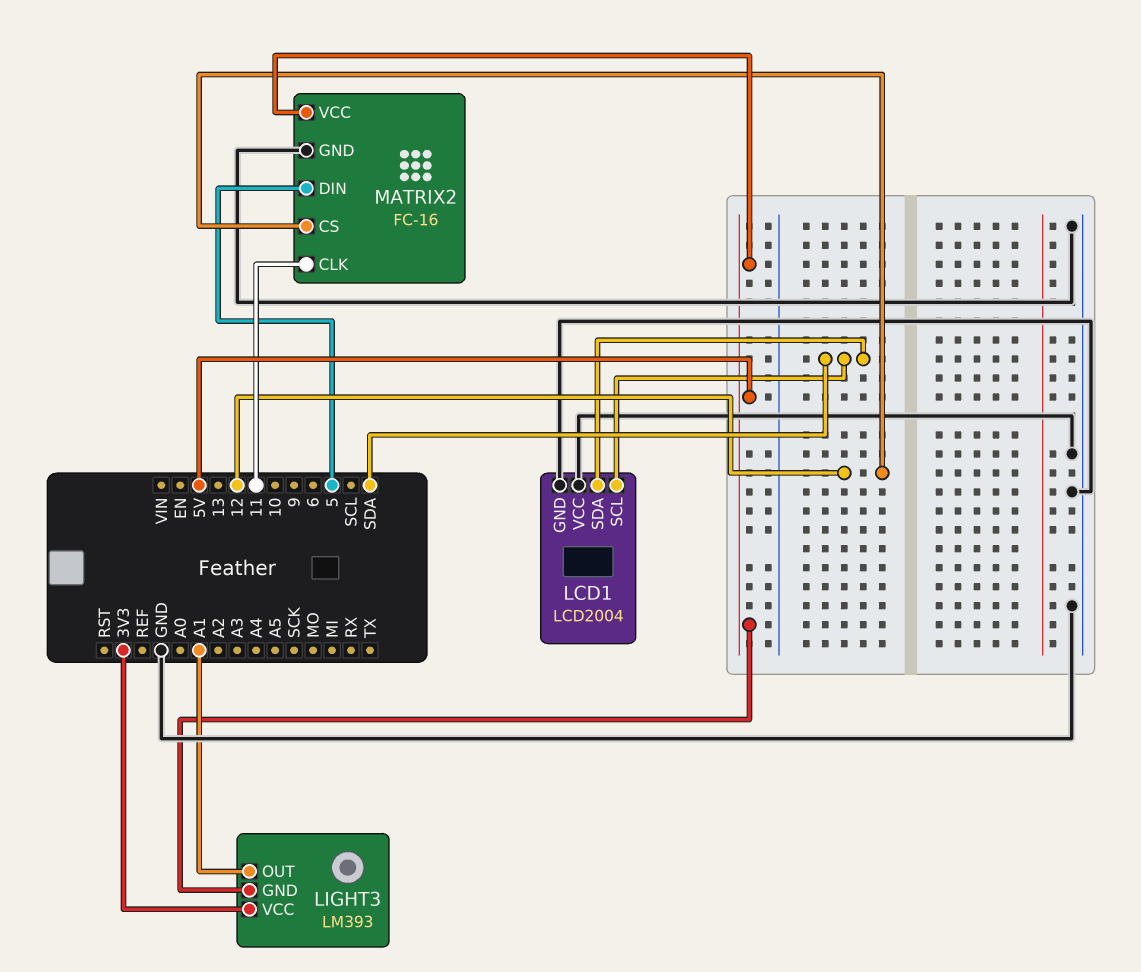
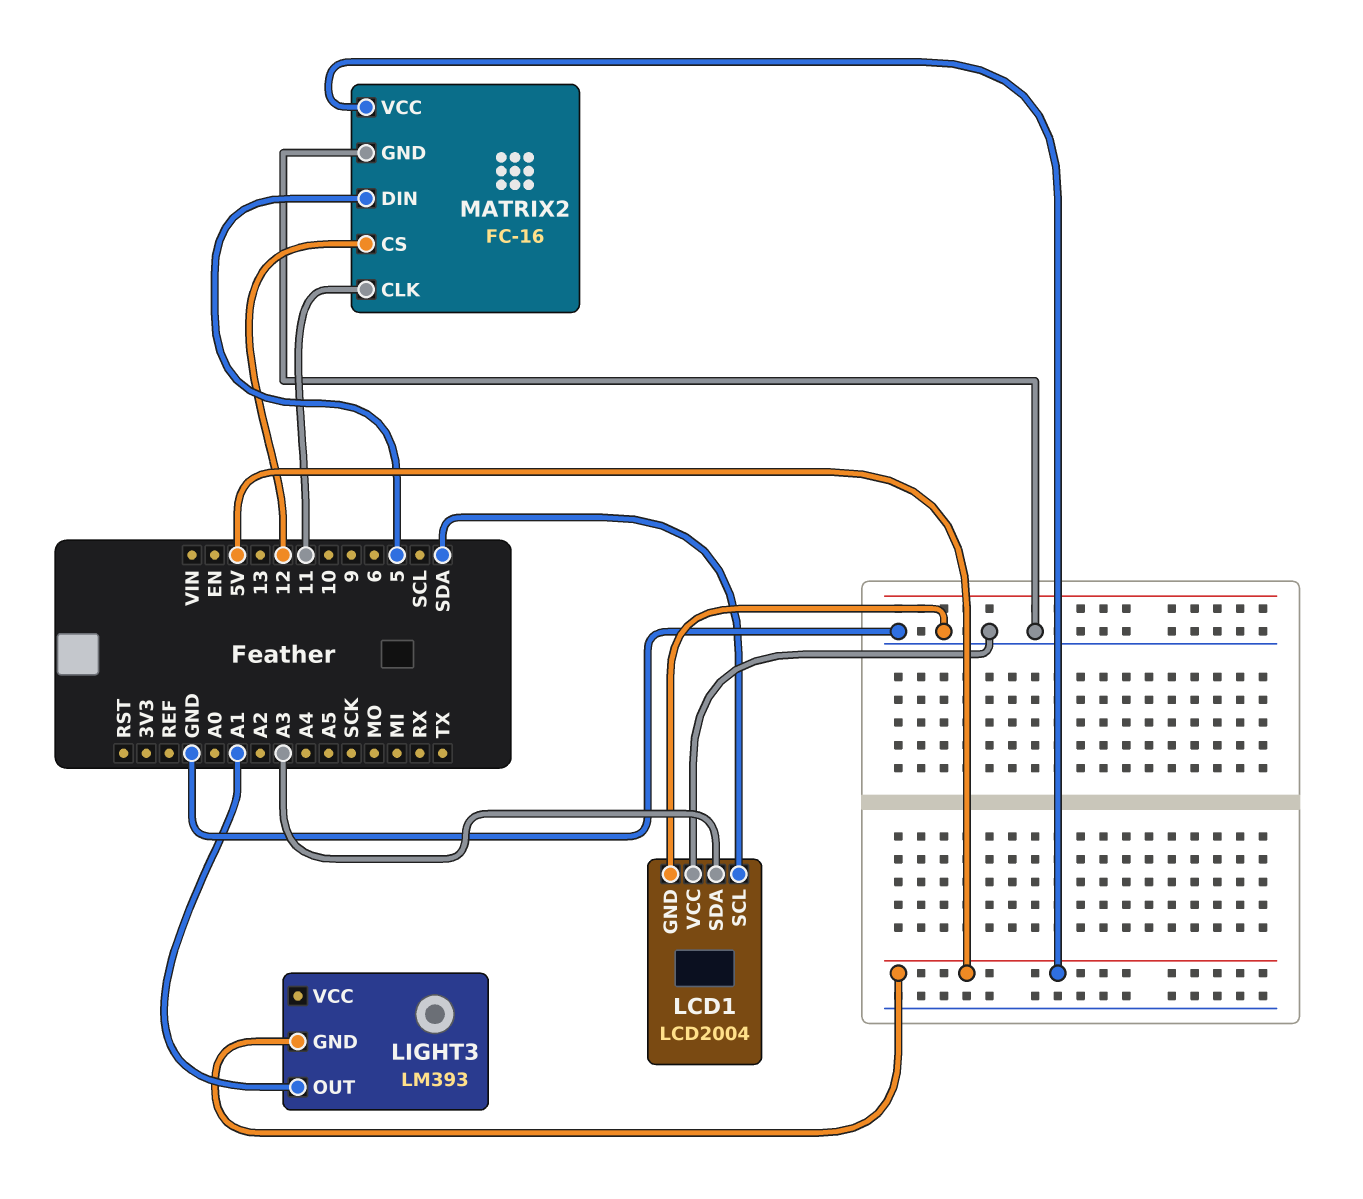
LCD1 pin SDA: SDA -> A3
LIGHT3 pin VCC: 3V3 -> none

